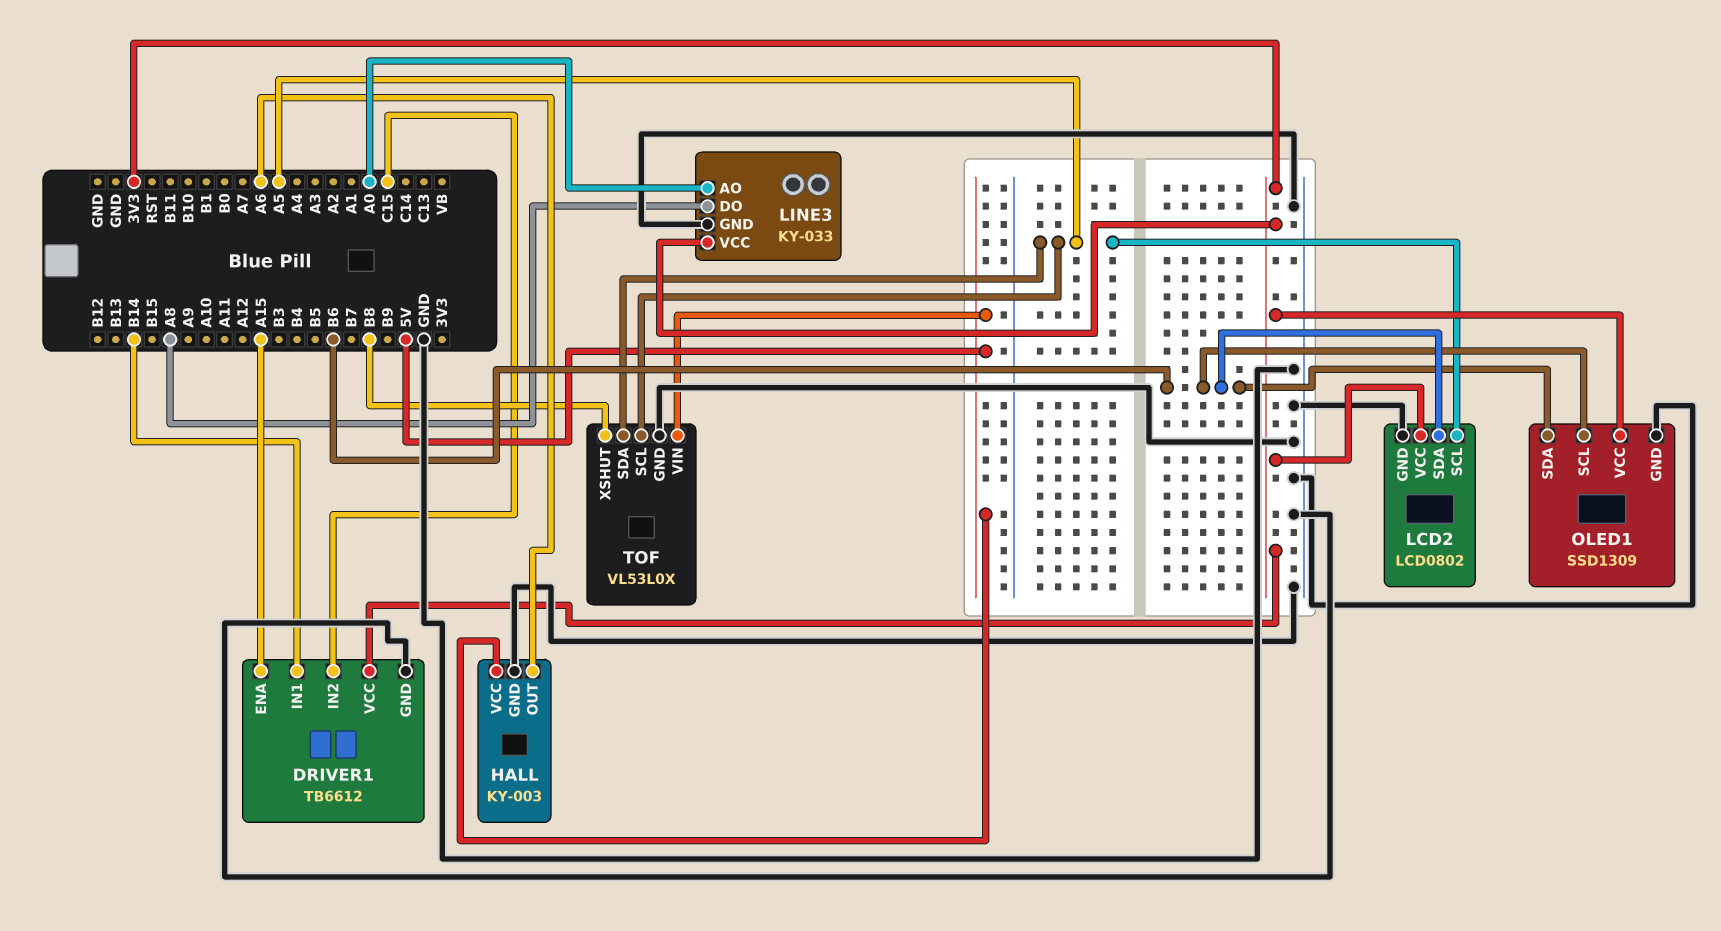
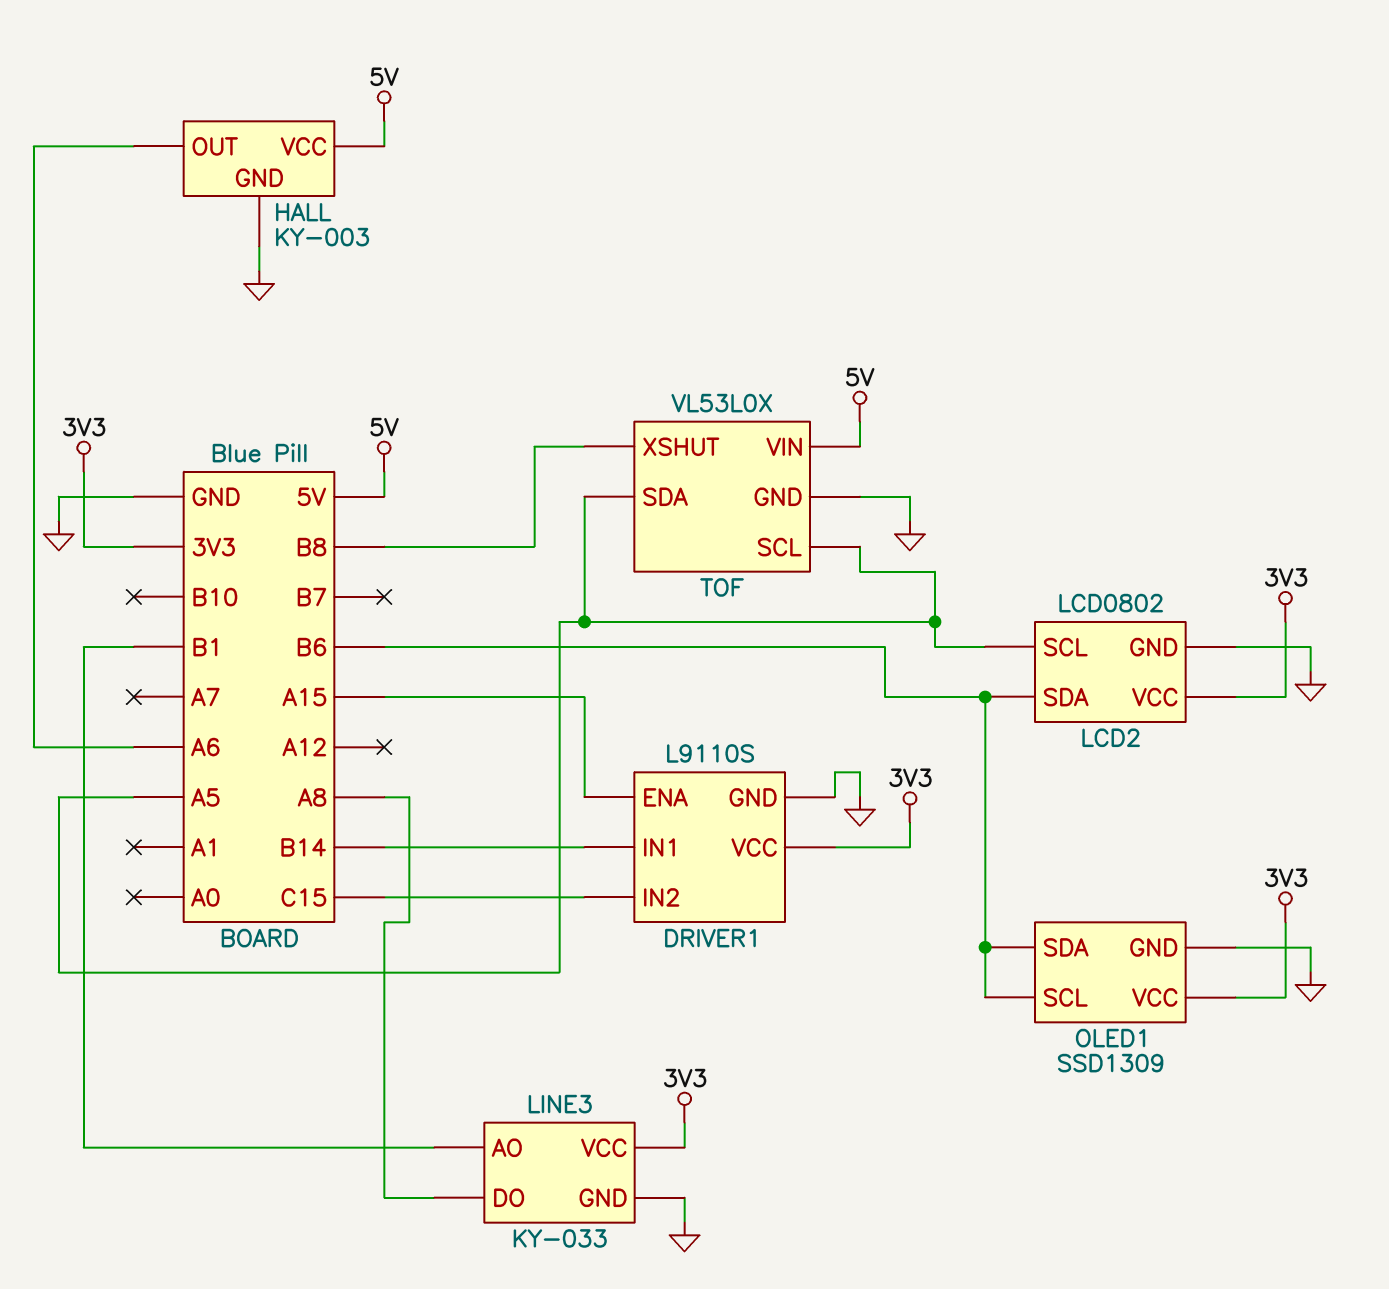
DRIVER1: TB6612 -> L9110S
LINE3 pin AO: A0 -> B1

